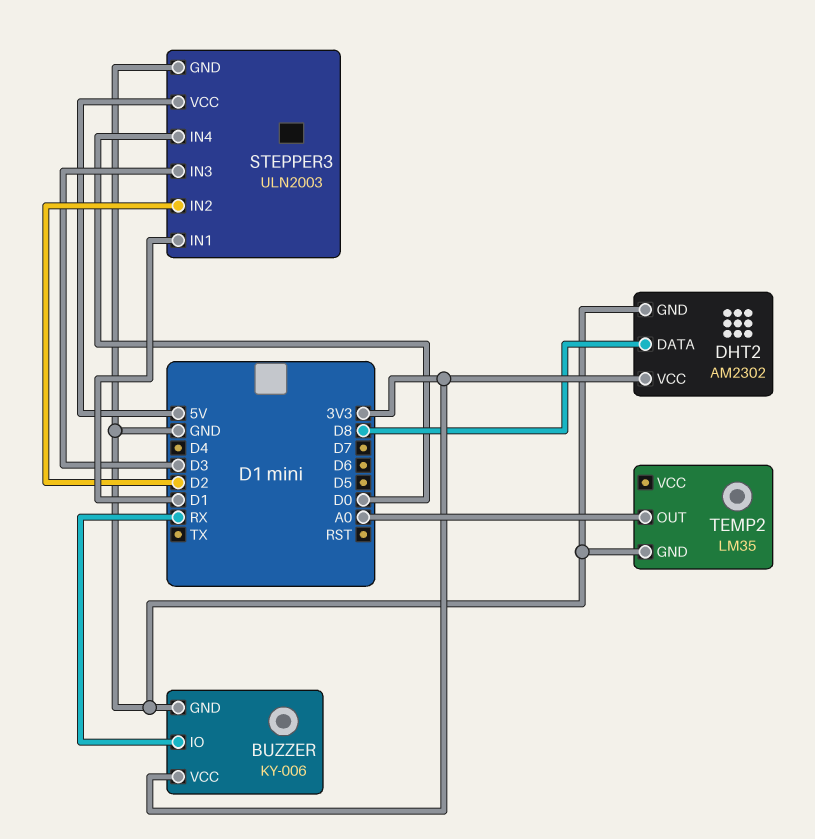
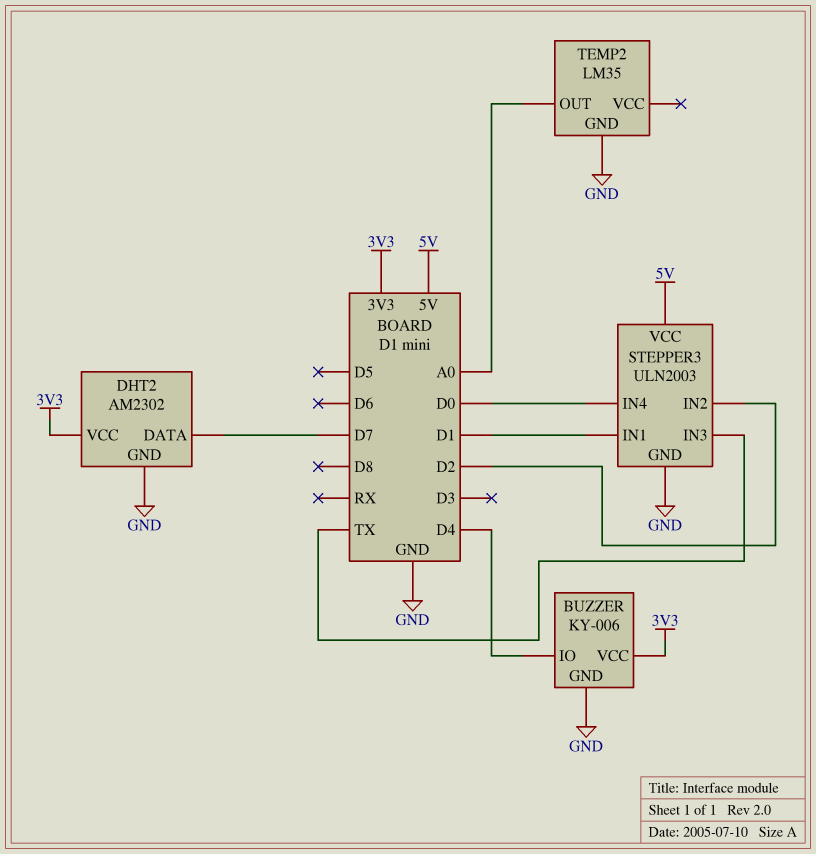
BUZZER pin IO: RX -> D4
DHT2 pin DATA: D8 -> D7
STEPPER3 pin IN3: D3 -> TX

